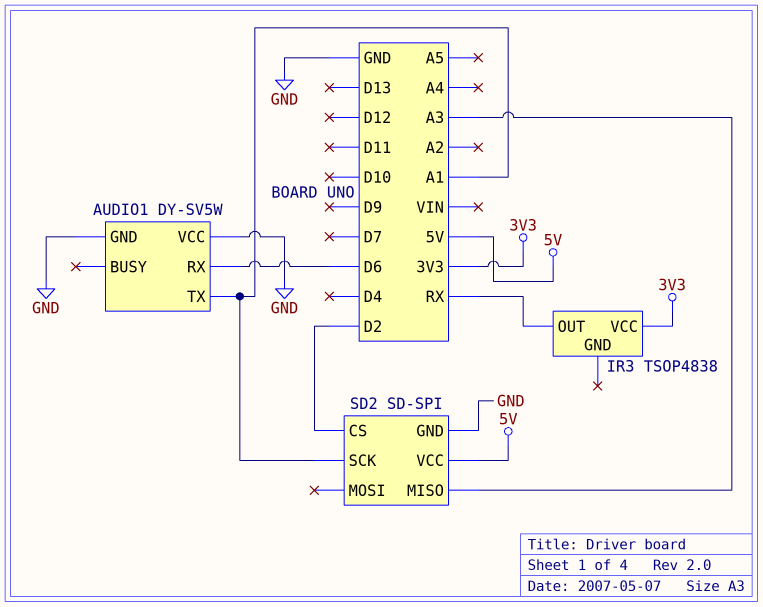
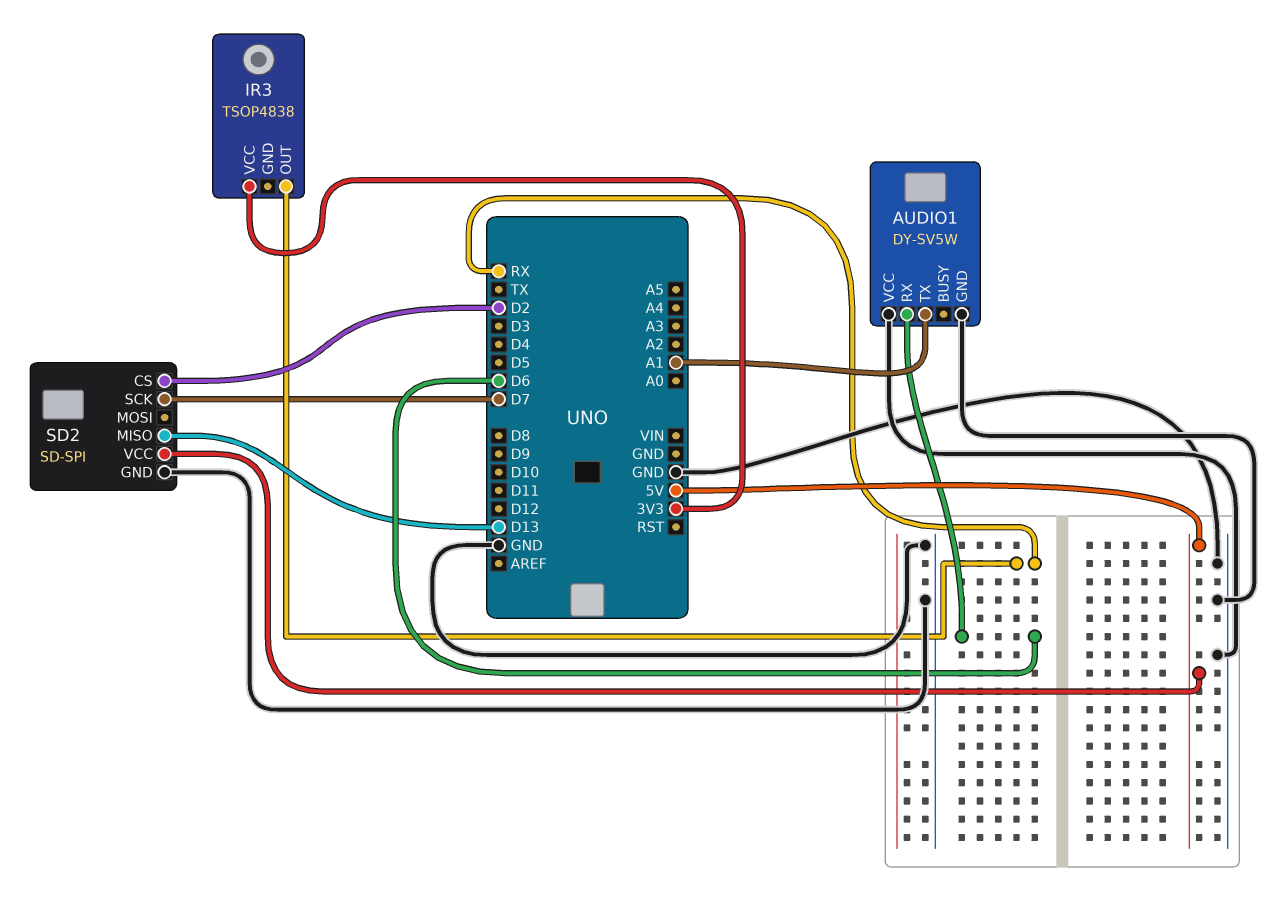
SD2 pin MISO: A3 -> D13
SD2 pin SCK: A1 -> D7

